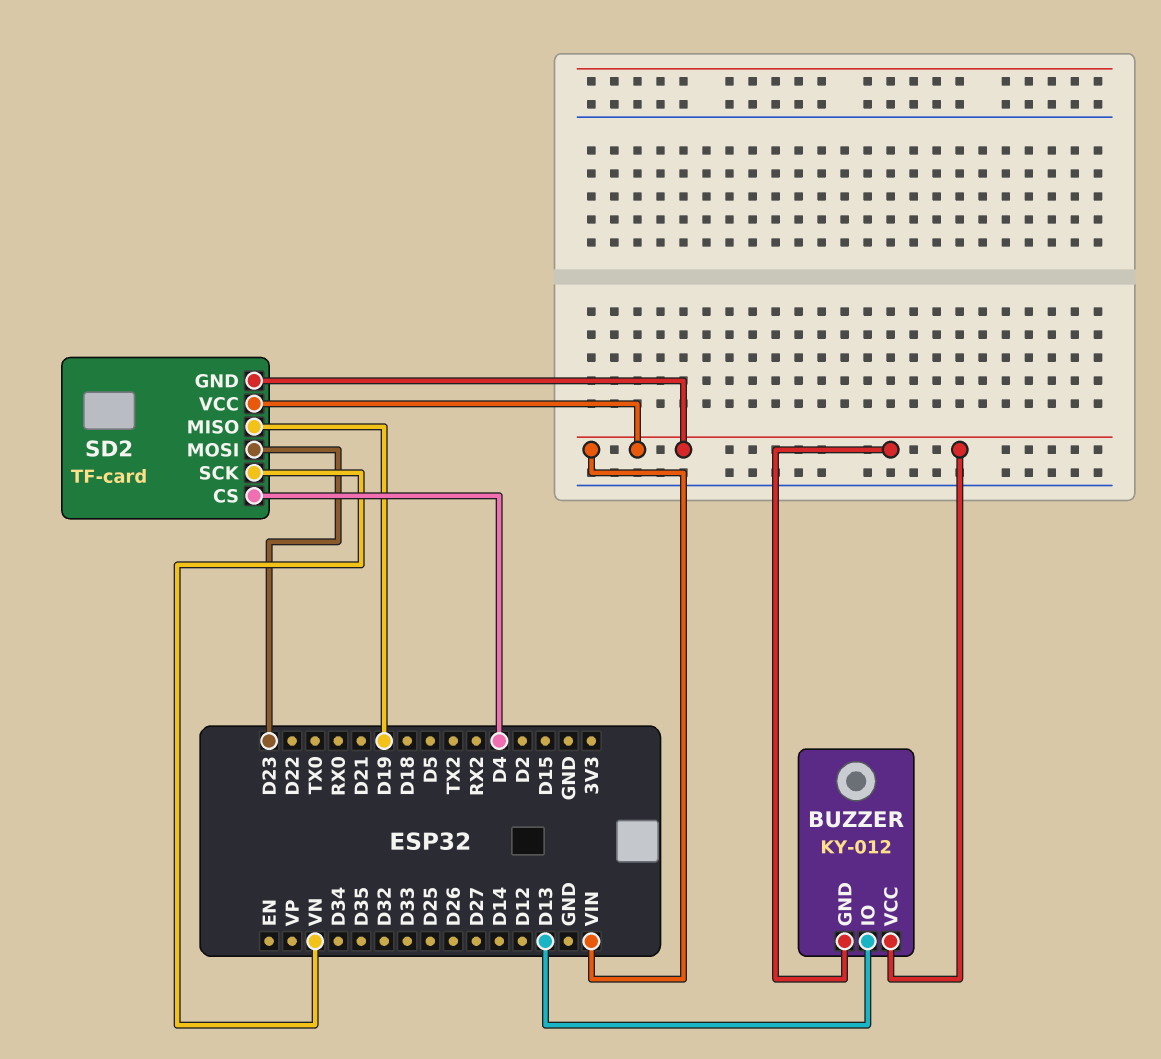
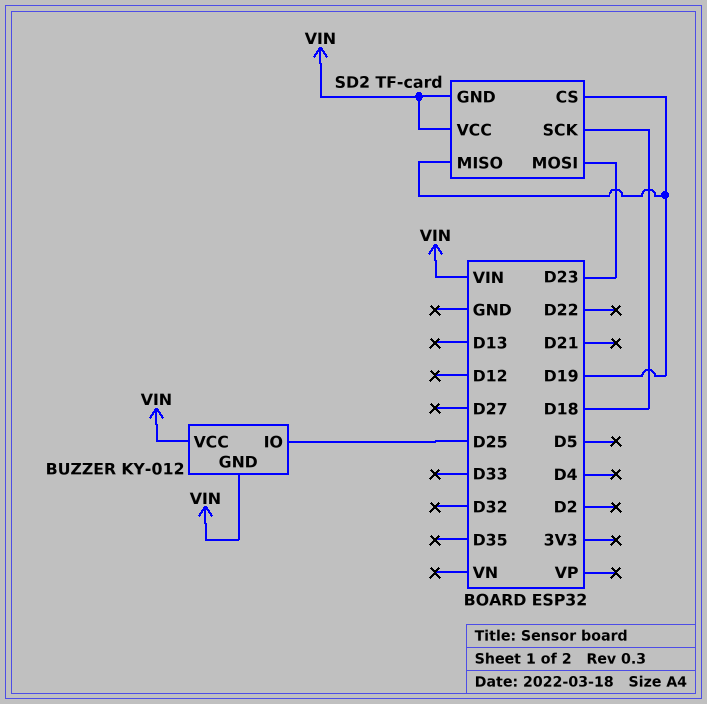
BUZZER pin IO: D13 -> D25
SD2 pin CS: D4 -> D19
SD2 pin SCK: VN -> D18

